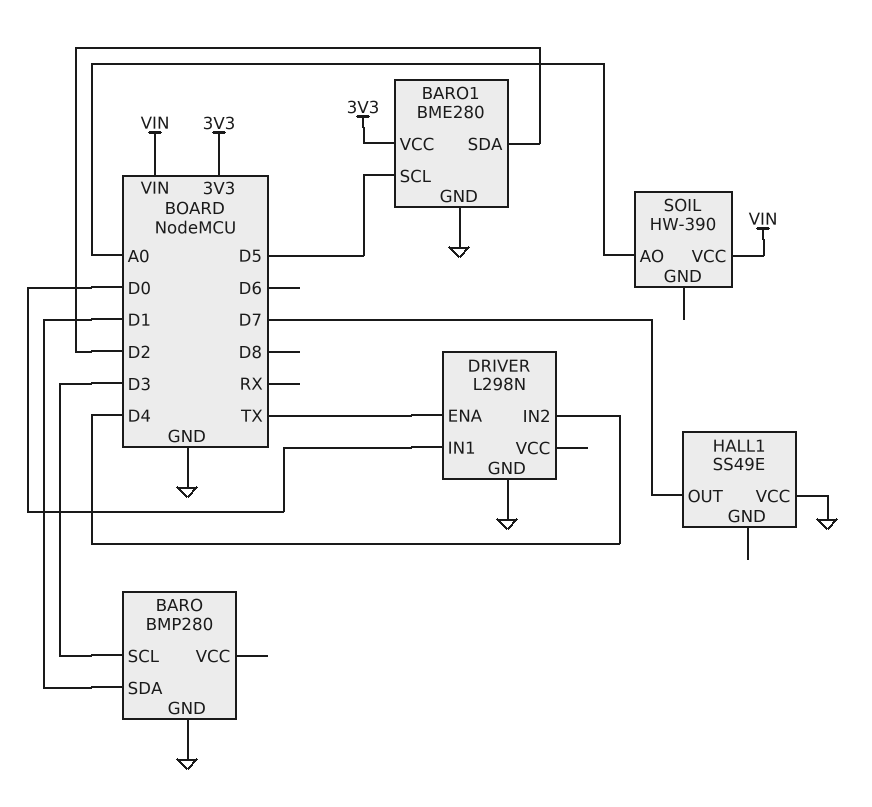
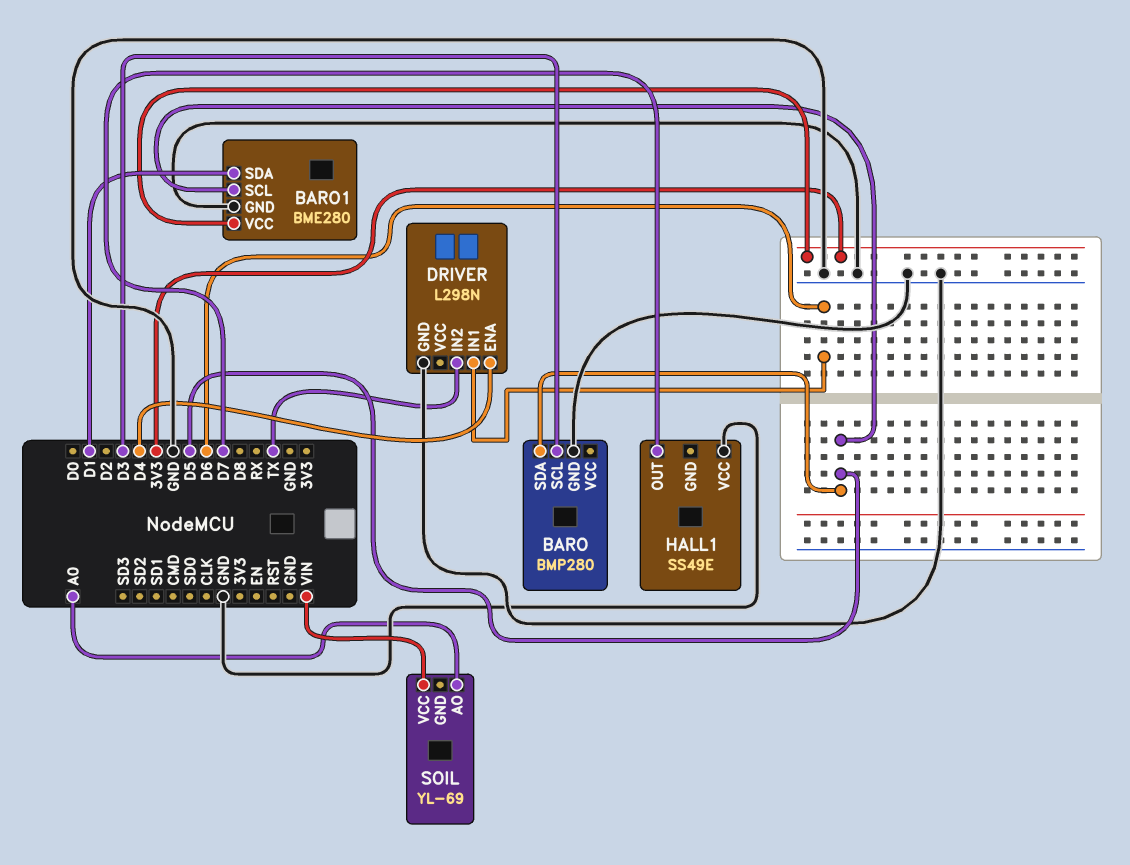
BARO pin SDA: D1 -> D5
BARO1 pin SDA: D2 -> D1
DRIVER pin ENA: TX -> D4
DRIVER pin IN1: D0 -> D6
DRIVER pin IN2: D4 -> TX
SOIL: HW-390 -> YL-69

